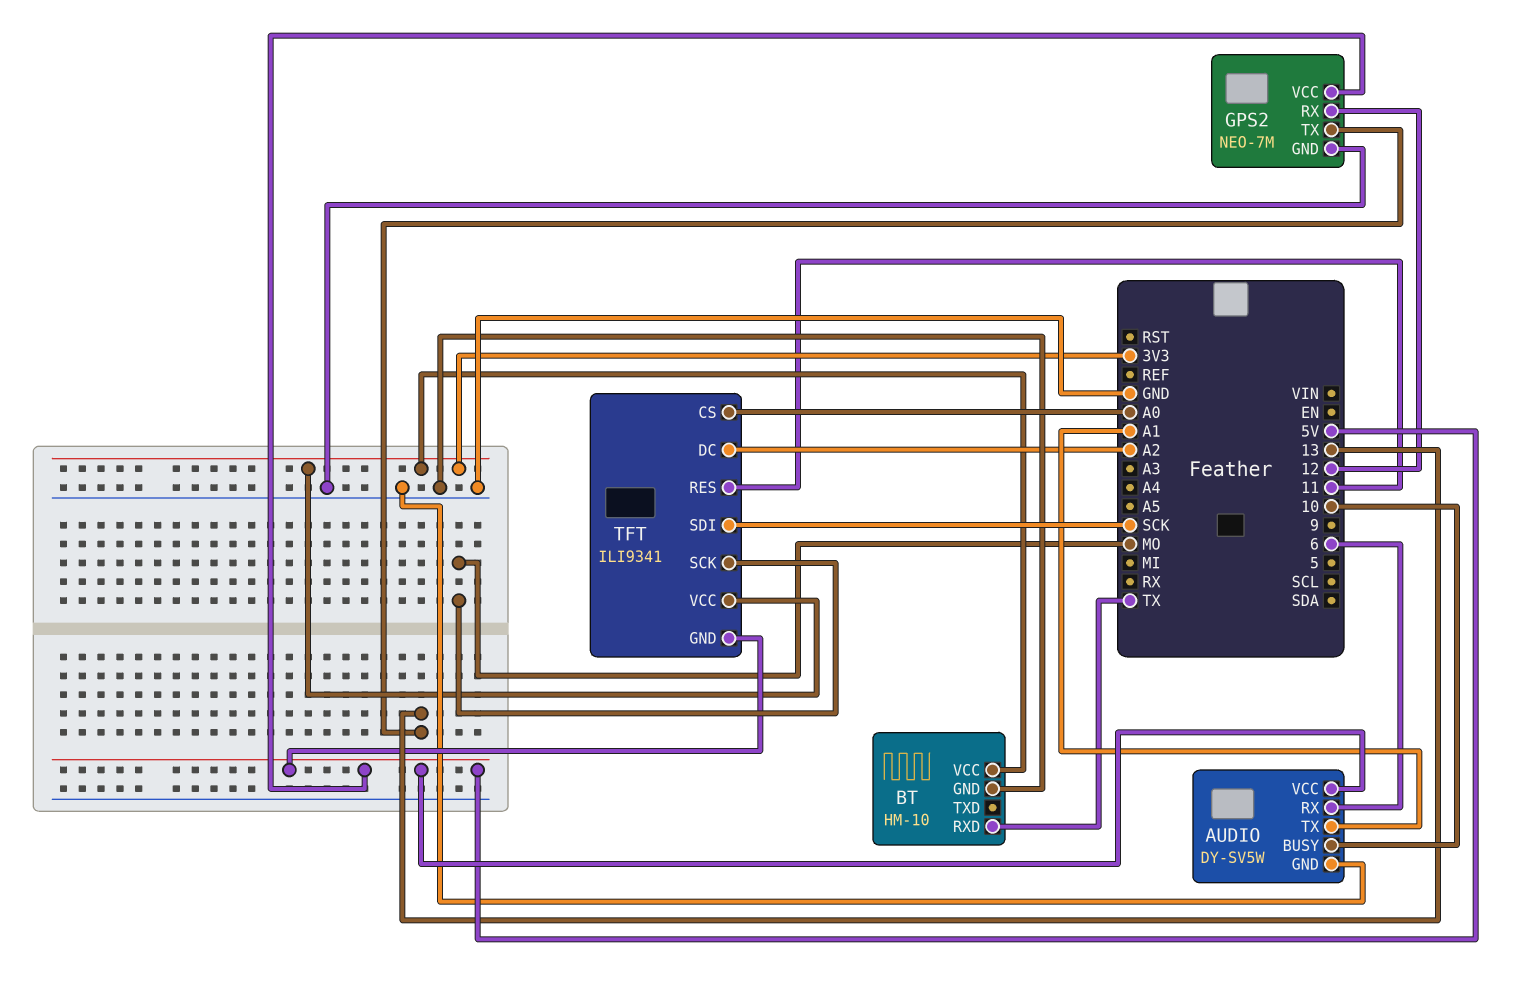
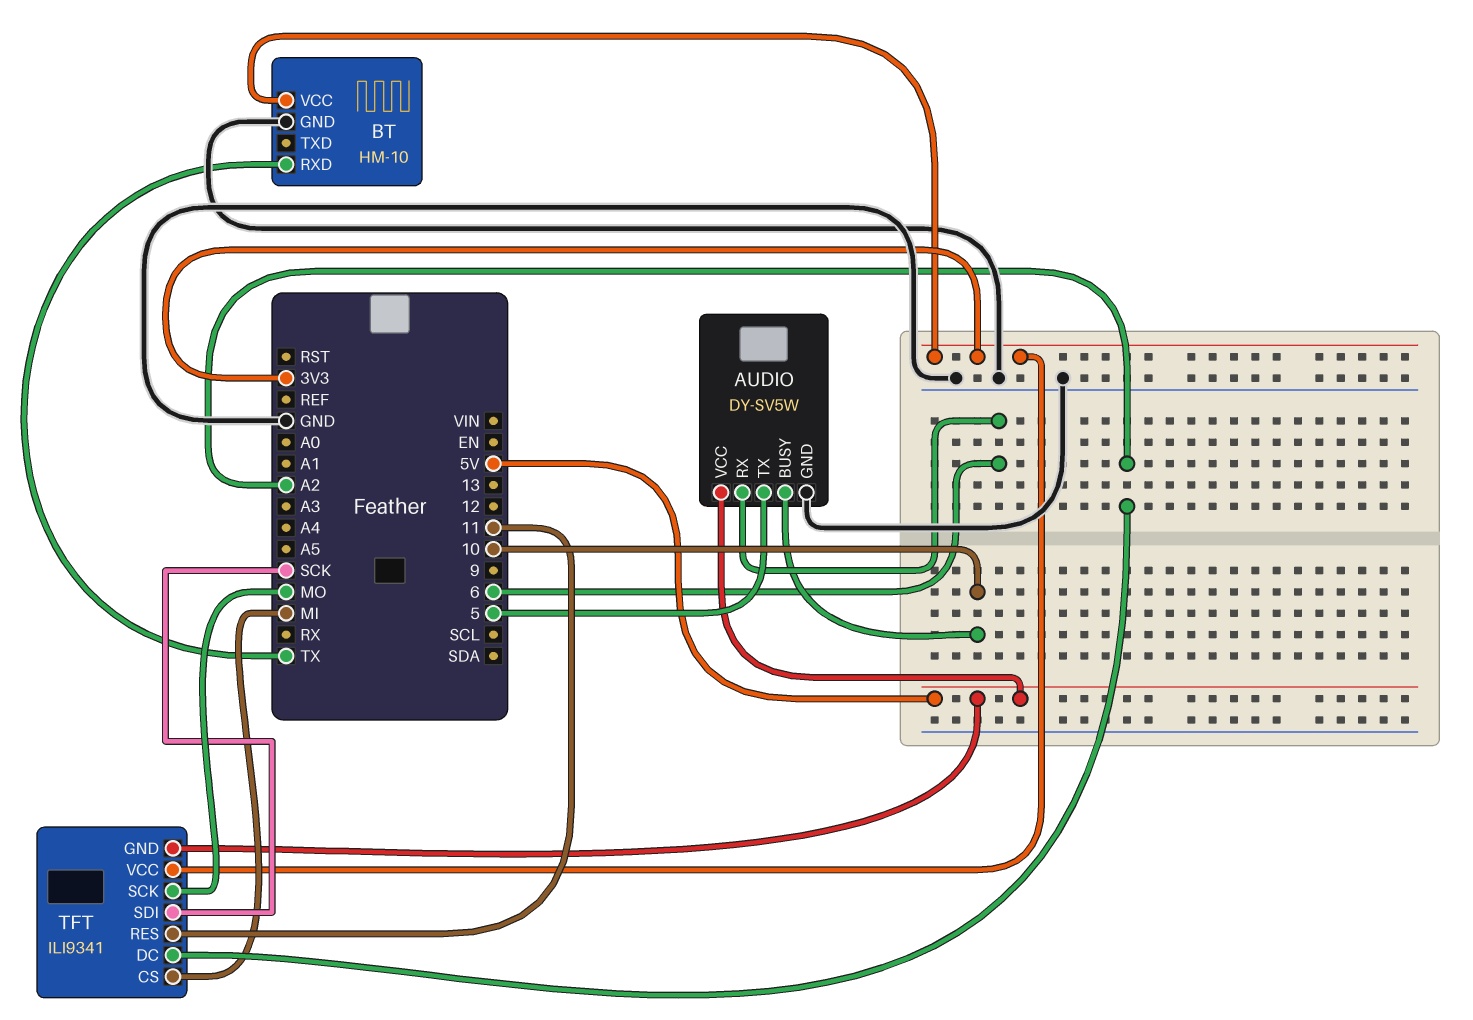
AUDIO pin TX: A1 -> 5
GPS2: NEO-7M -> none
GPS2 pin GND: GND -> none
GPS2 pin RX: 12 -> none
GPS2 pin TX: 13 -> none
GPS2 pin VCC: 5V -> none
TFT pin CS: A0 -> MI

